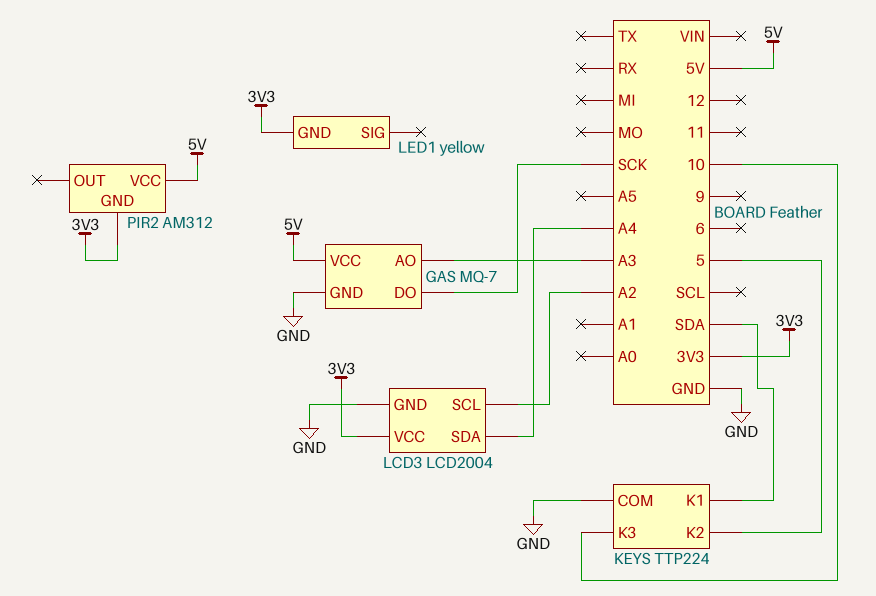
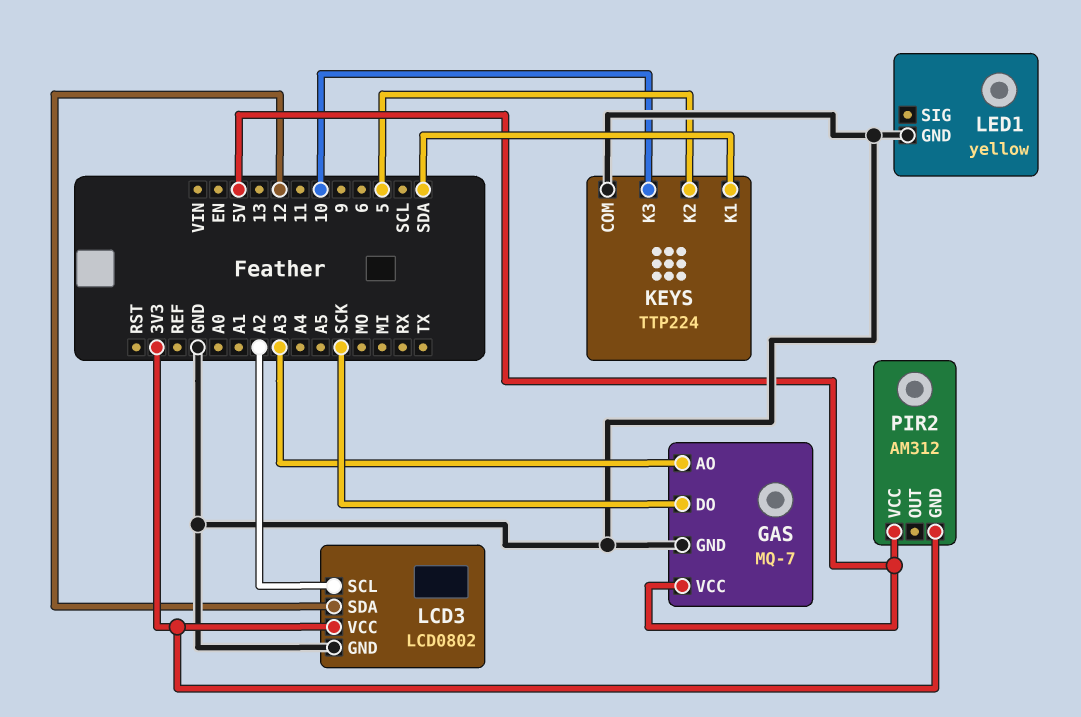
LCD3: LCD2004 -> LCD0802
LCD3 pin SDA: A4 -> 12
LED1 pin GND: 3V3 -> GND

